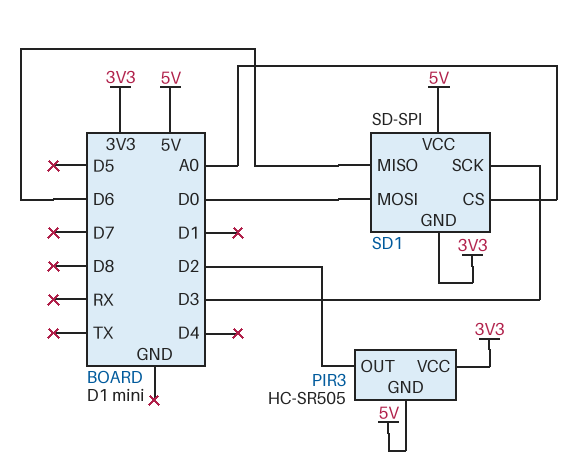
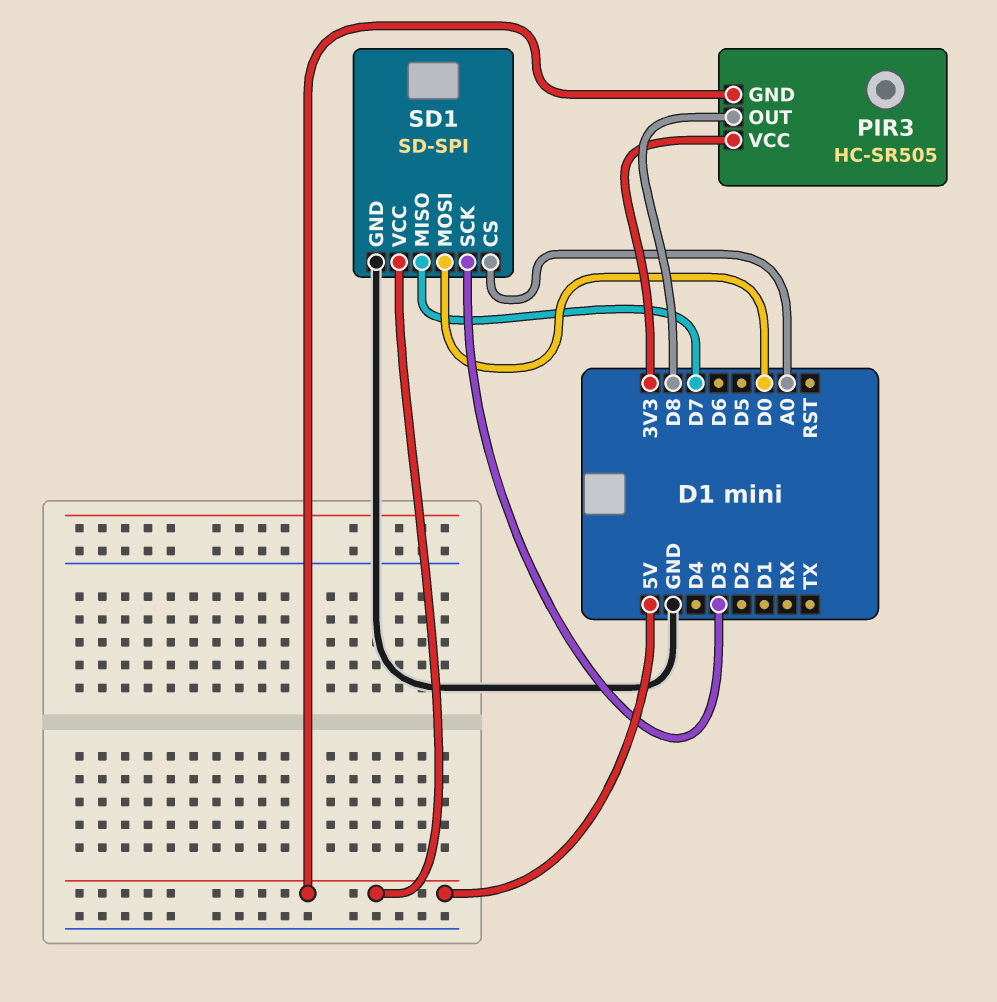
PIR3 pin OUT: D2 -> D8
SD1 pin GND: 3V3 -> GND
SD1 pin MISO: D6 -> D7

